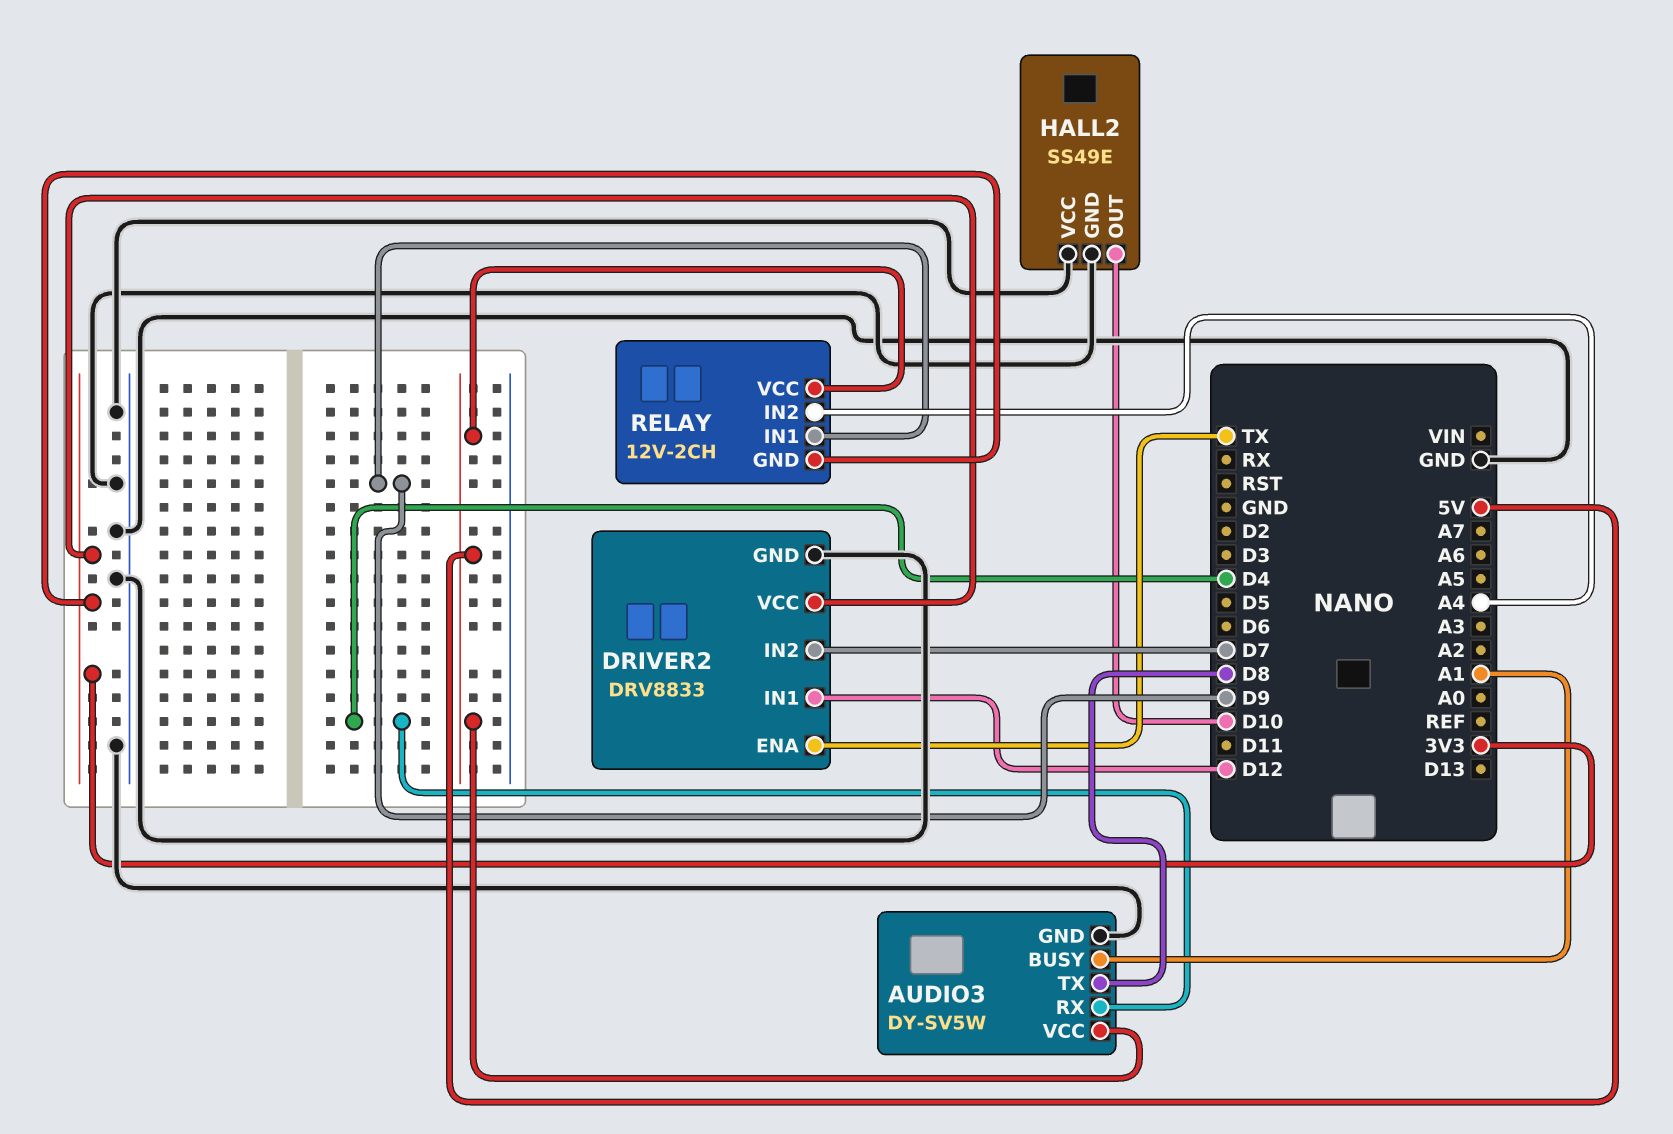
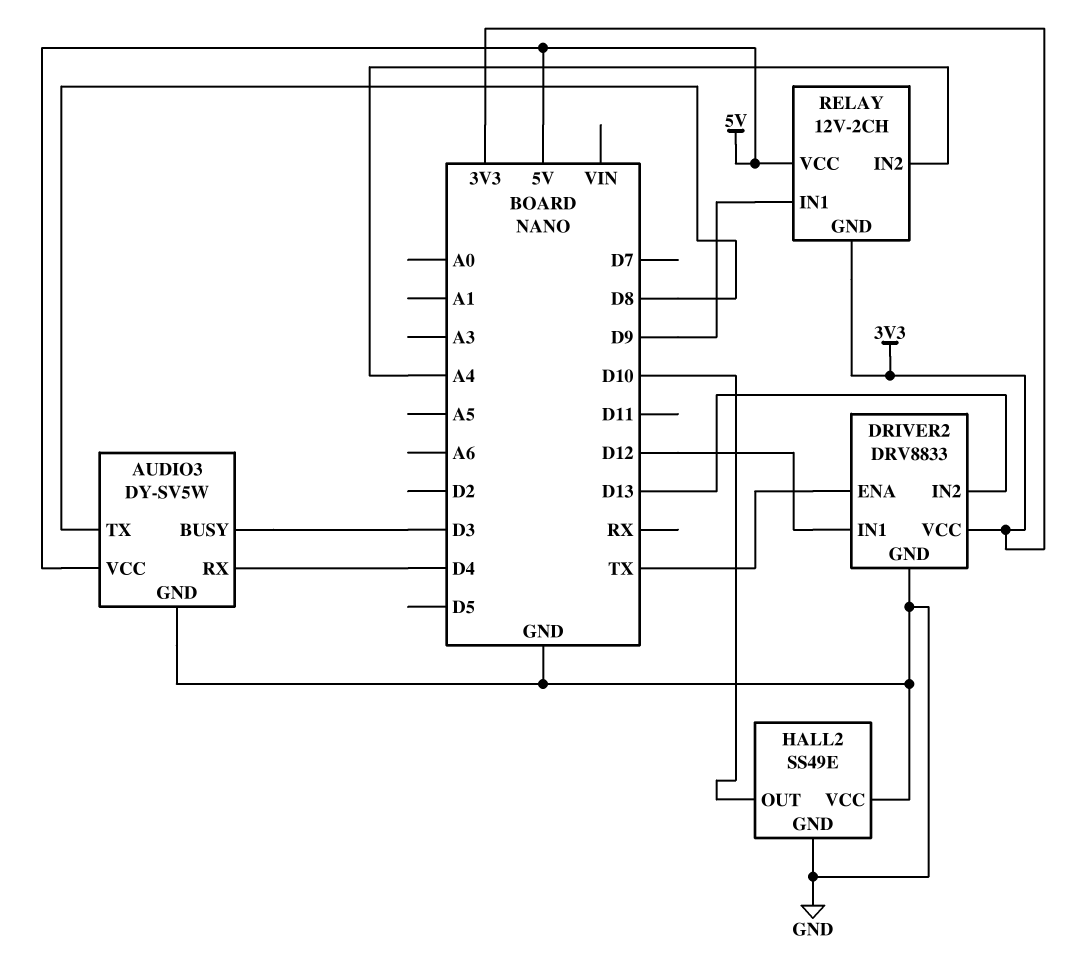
AUDIO3 pin BUSY: A1 -> D3
DRIVER2 pin IN2: D7 -> D13

